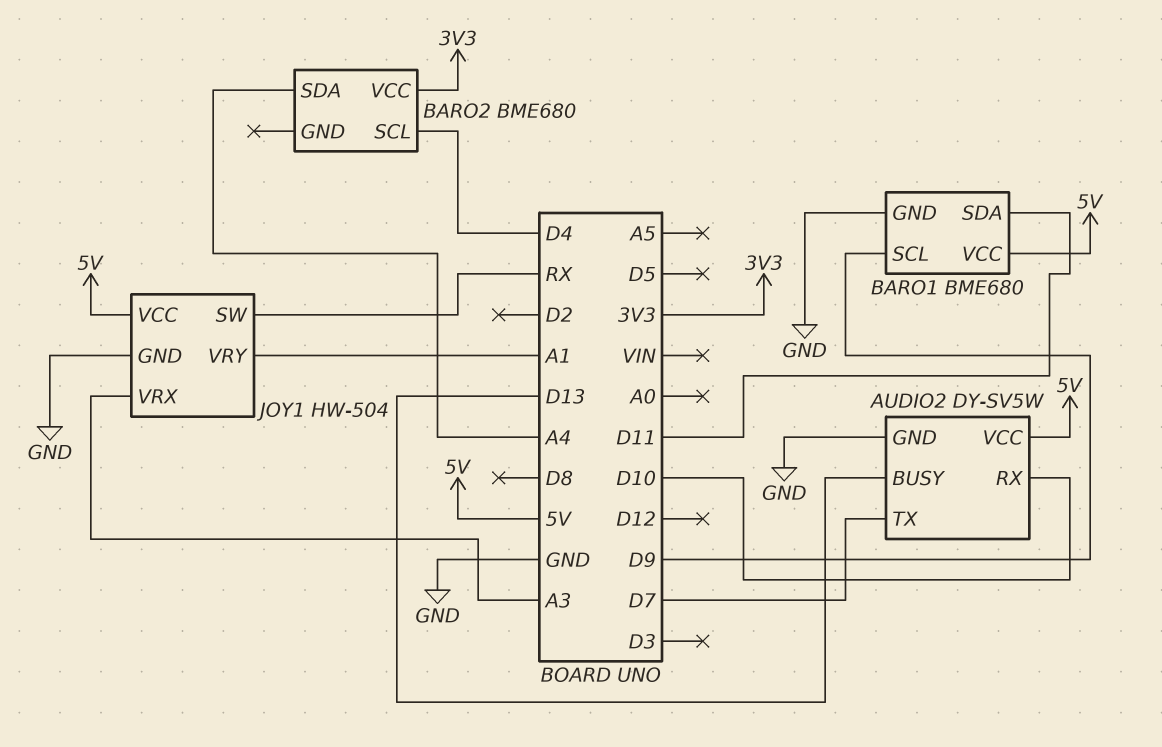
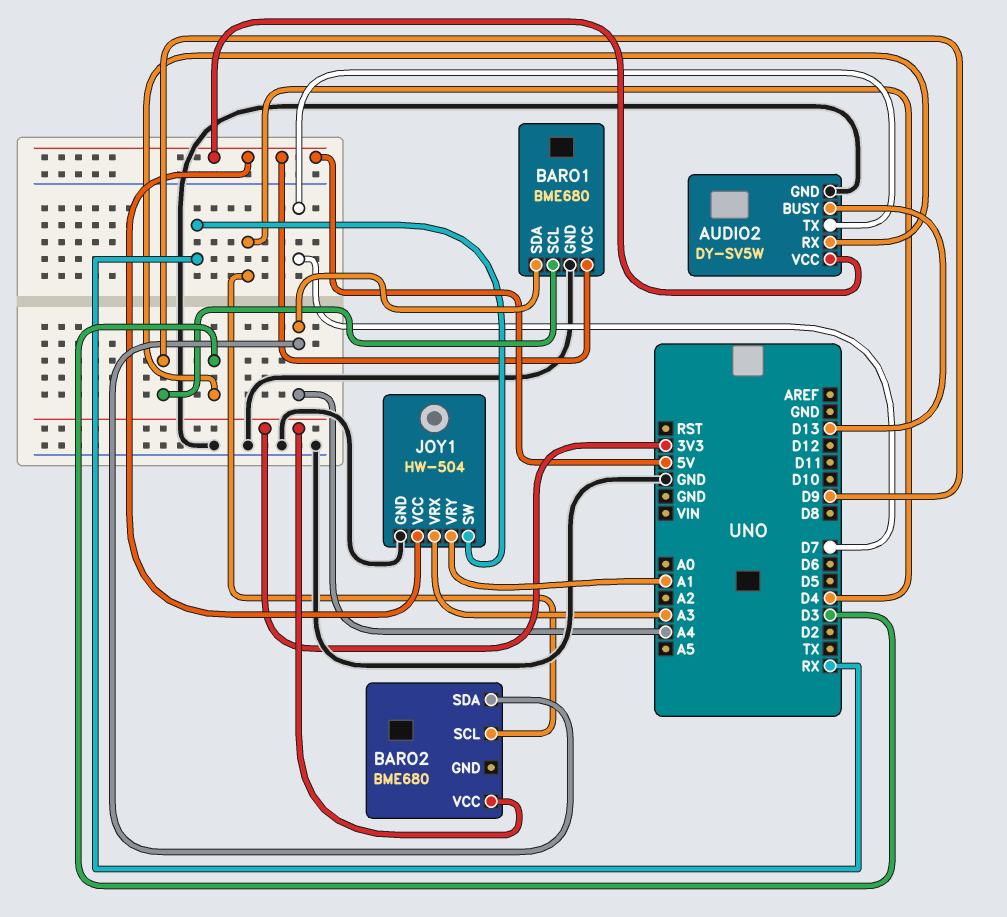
AUDIO2 pin RX: D10 -> D3
BARO1 pin SDA: D11 -> A4

